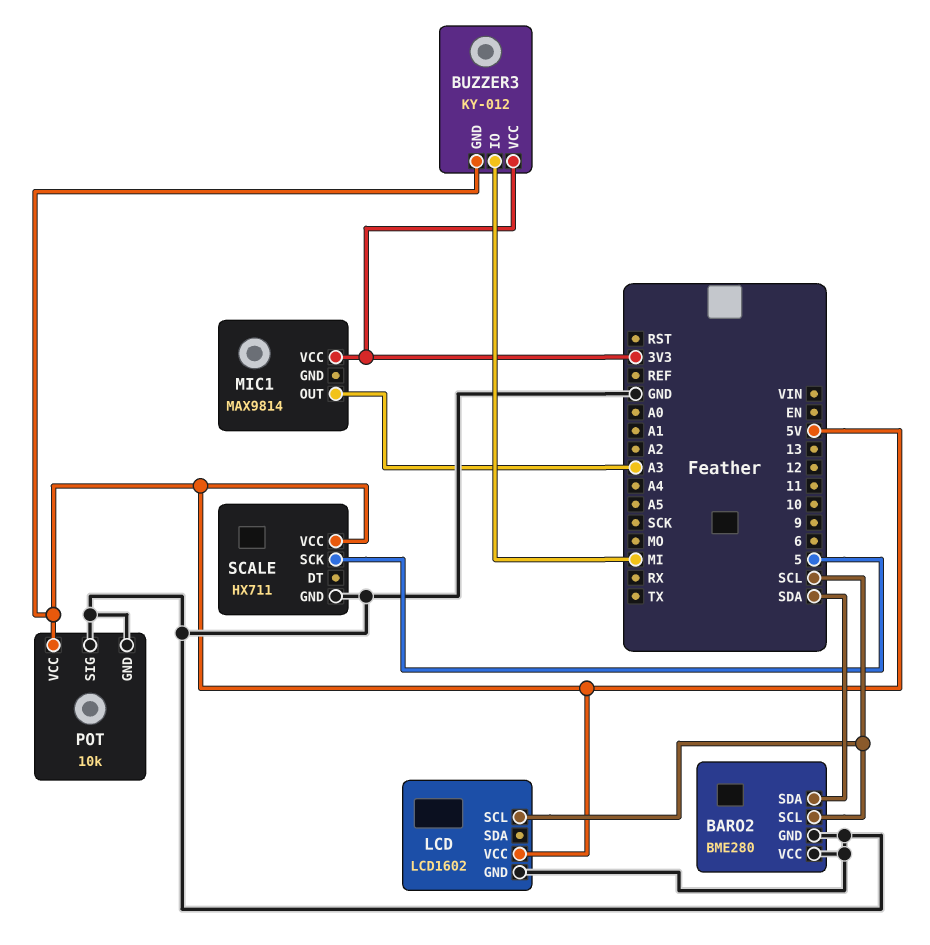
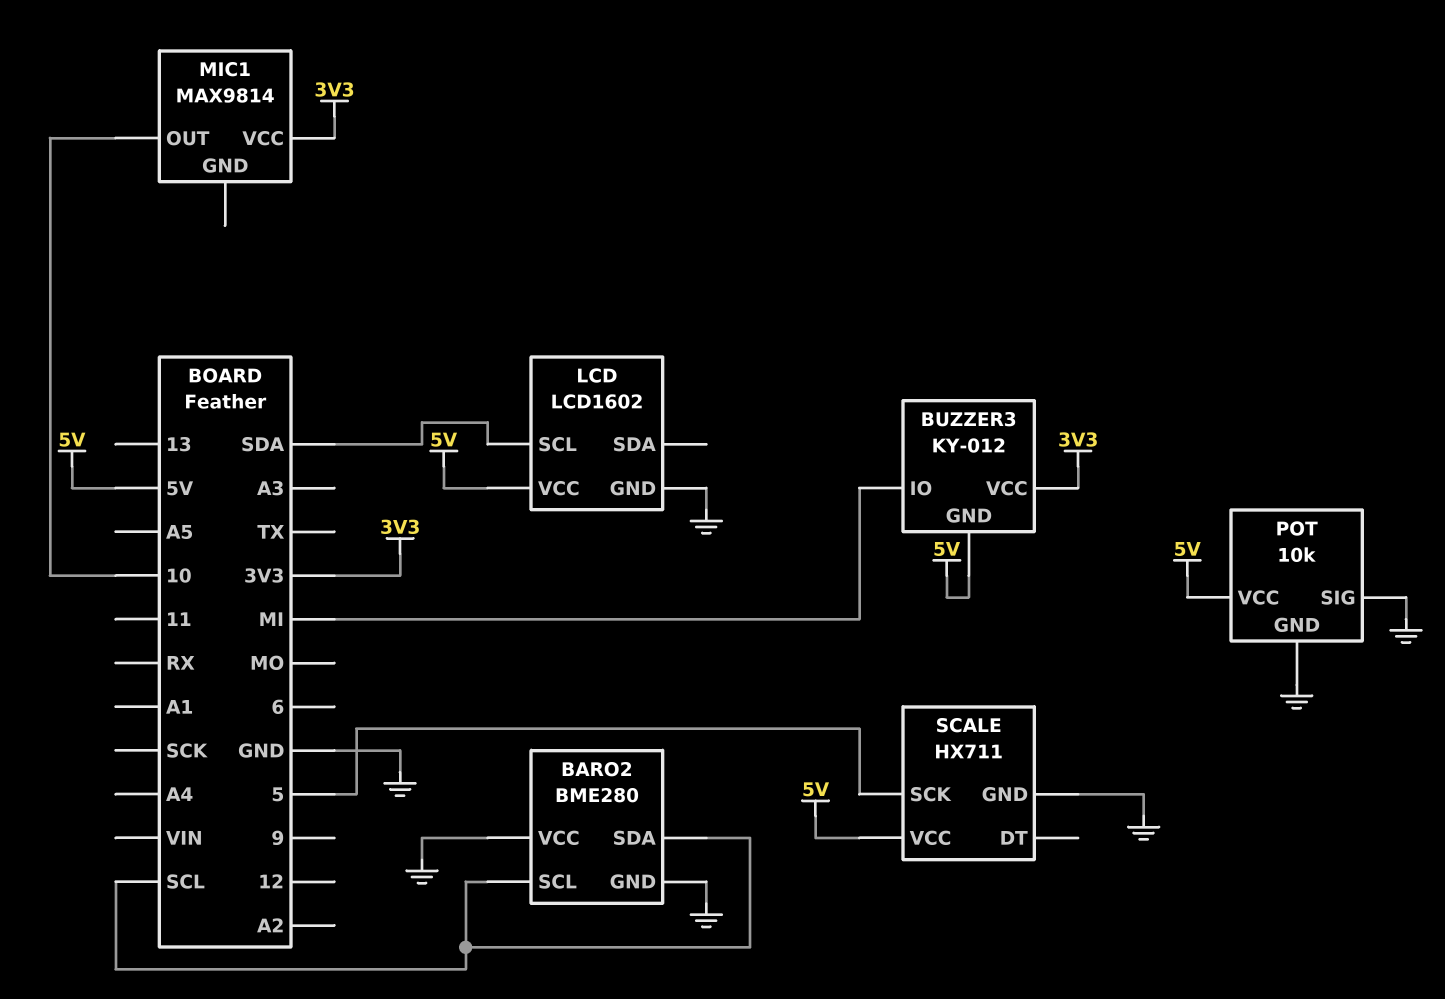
BARO2 pin SDA: SDA -> SCL
LCD pin SCL: SCL -> SDA
MIC1 pin OUT: A3 -> 10

